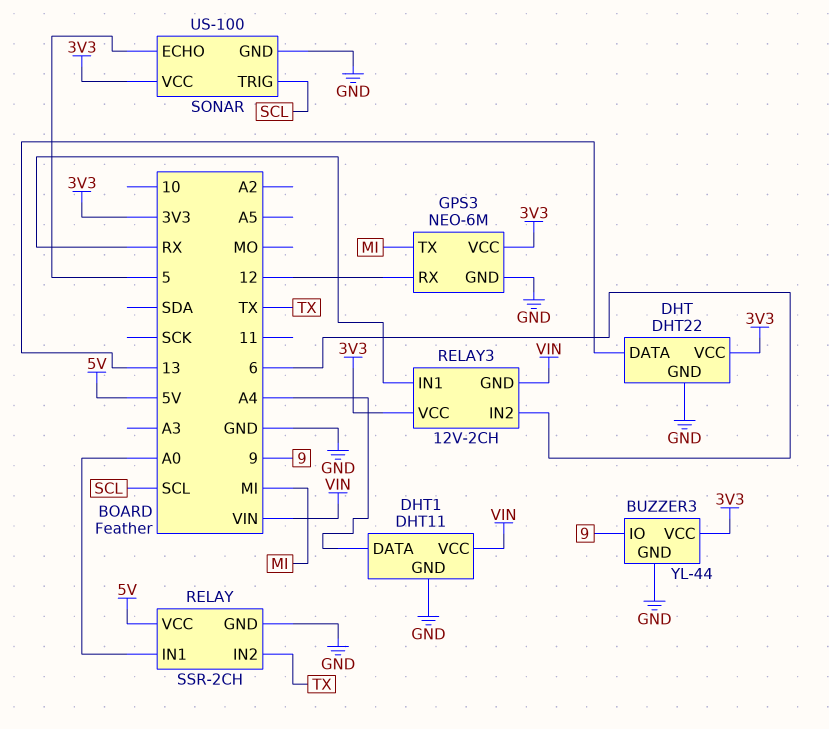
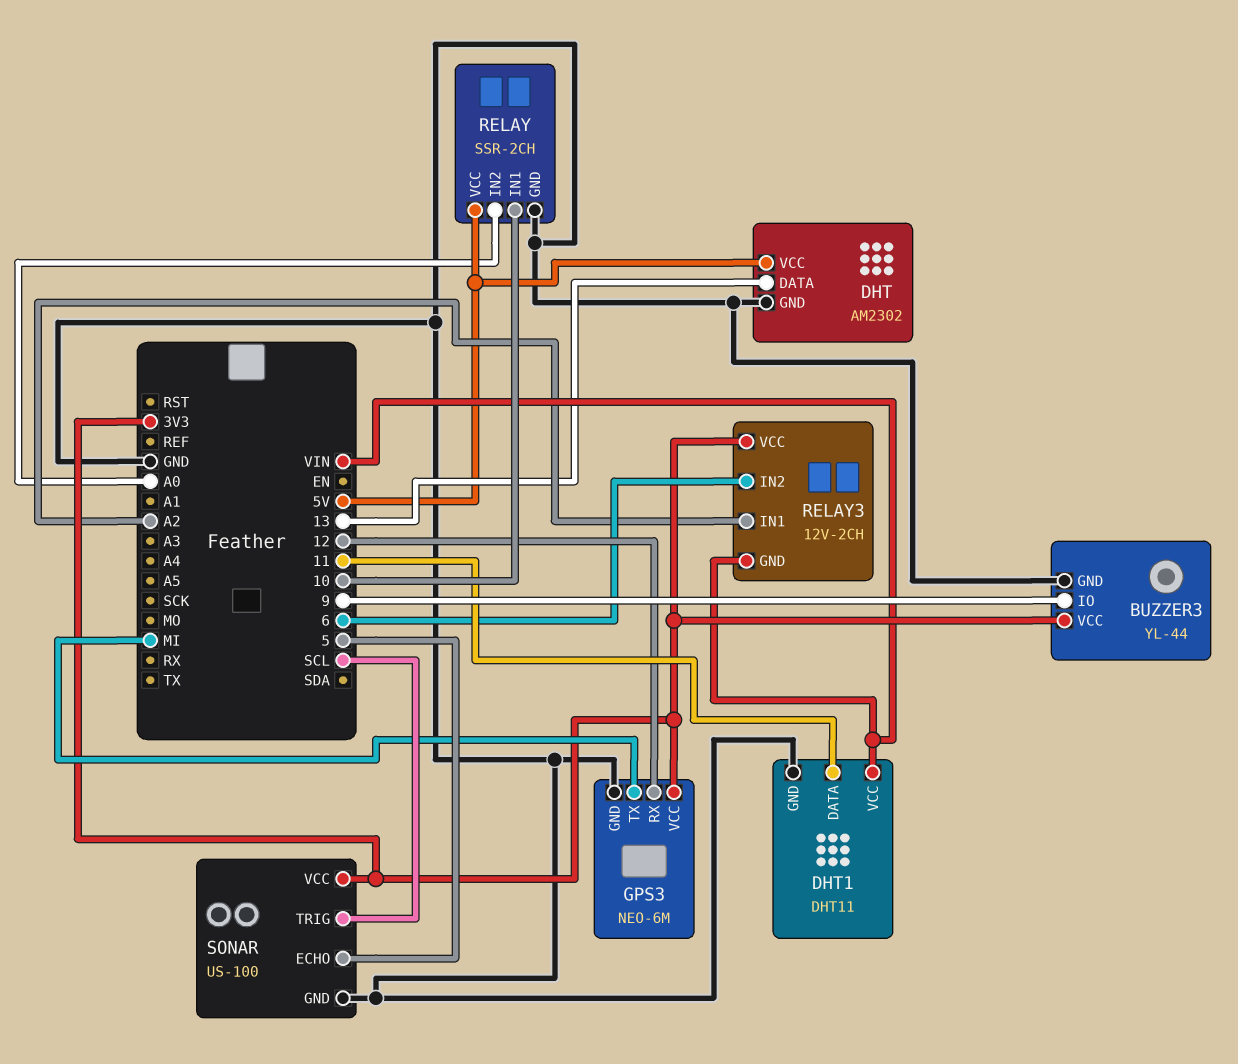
DHT: DHT22 -> AM2302
DHT pin VCC: 3V3 -> 5V
DHT1 pin DATA: A4 -> 11
RELAY pin IN1: A0 -> 10
RELAY pin IN2: TX -> A0
RELAY3 pin IN1: RX -> A2

